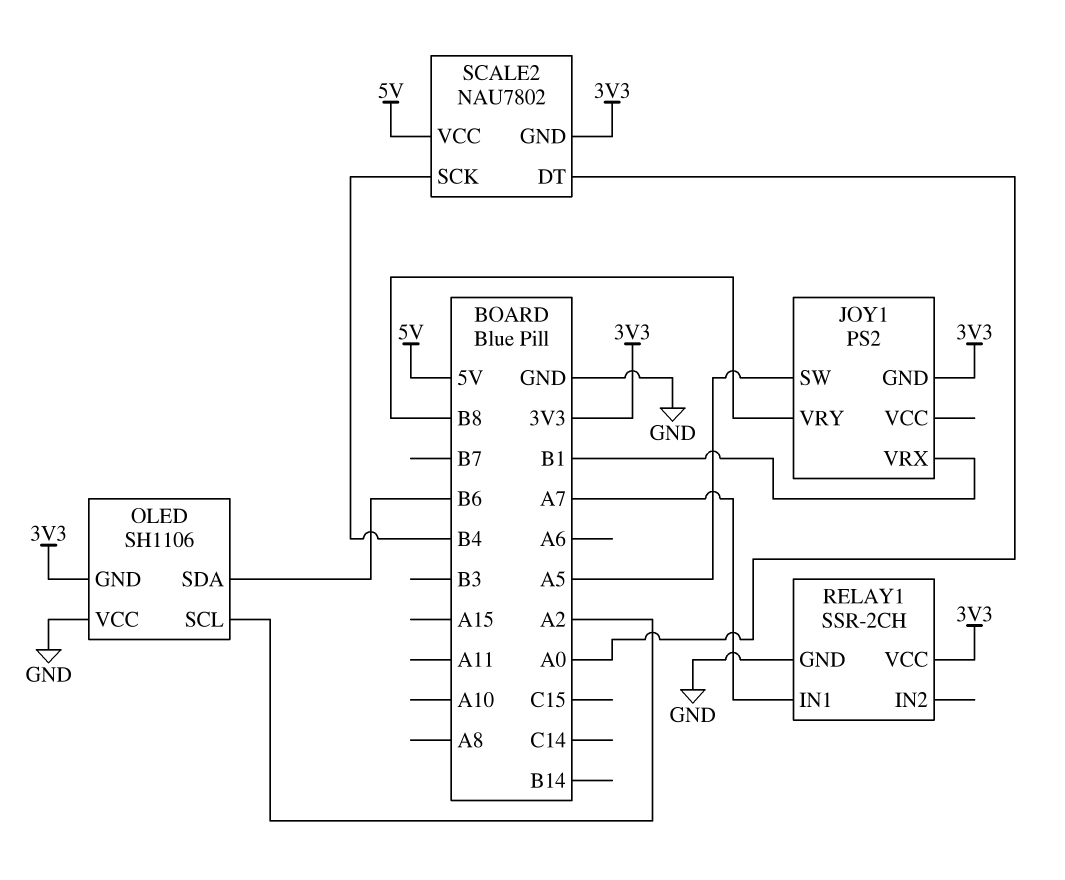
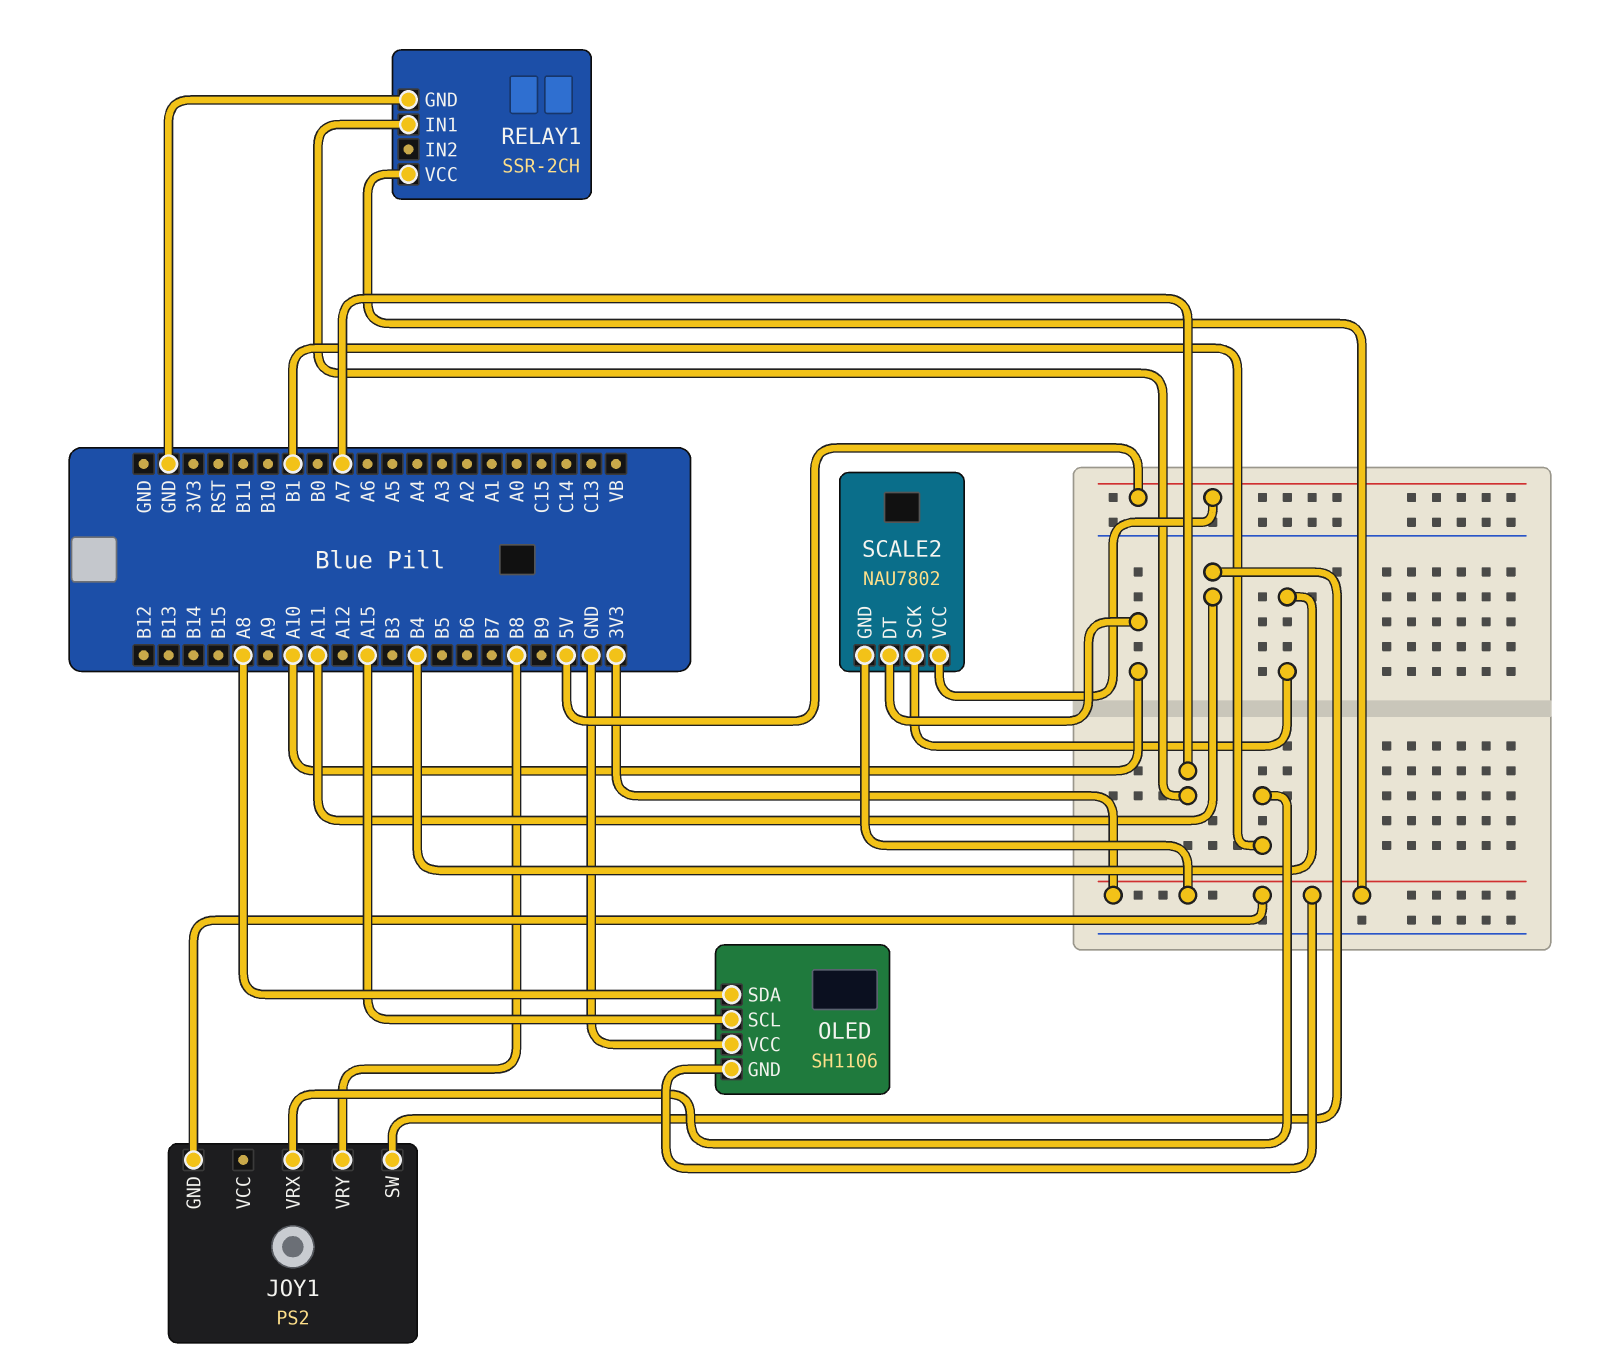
JOY1 pin SW: A5 -> A11
OLED pin SCL: A2 -> A15
OLED pin SDA: B6 -> A8
SCALE2 pin DT: A0 -> A10

